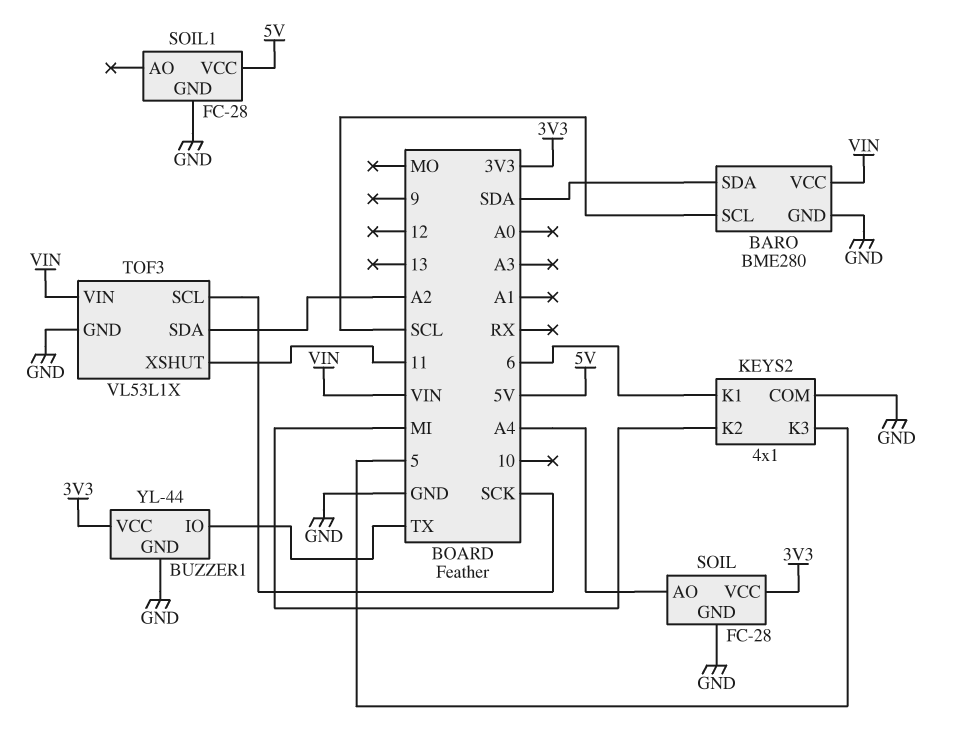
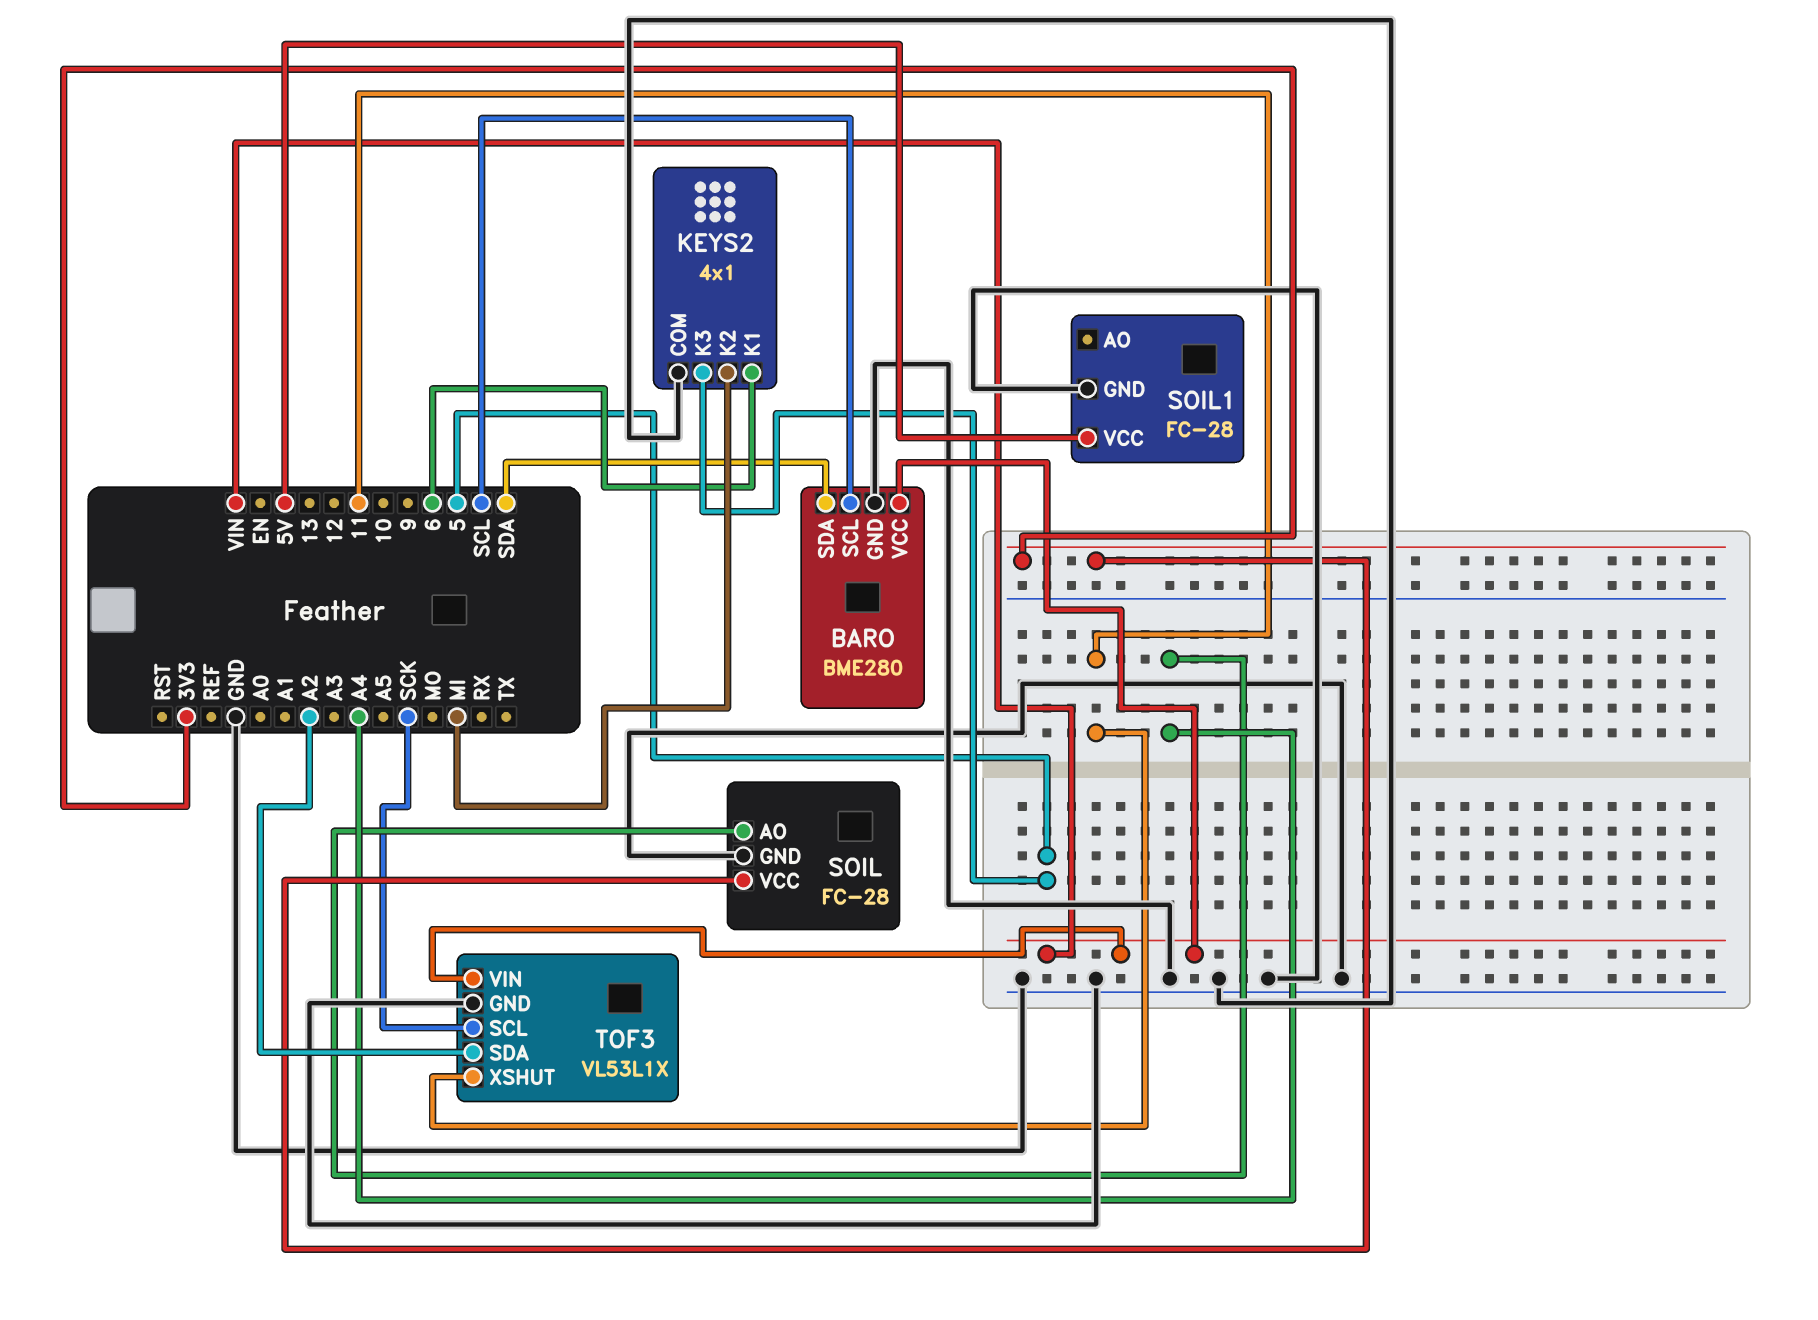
BUZZER1: YL-44 -> none
BUZZER1 pin GND: GND -> none
BUZZER1 pin IO: TX -> none
BUZZER1 pin VCC: 3V3 -> none

